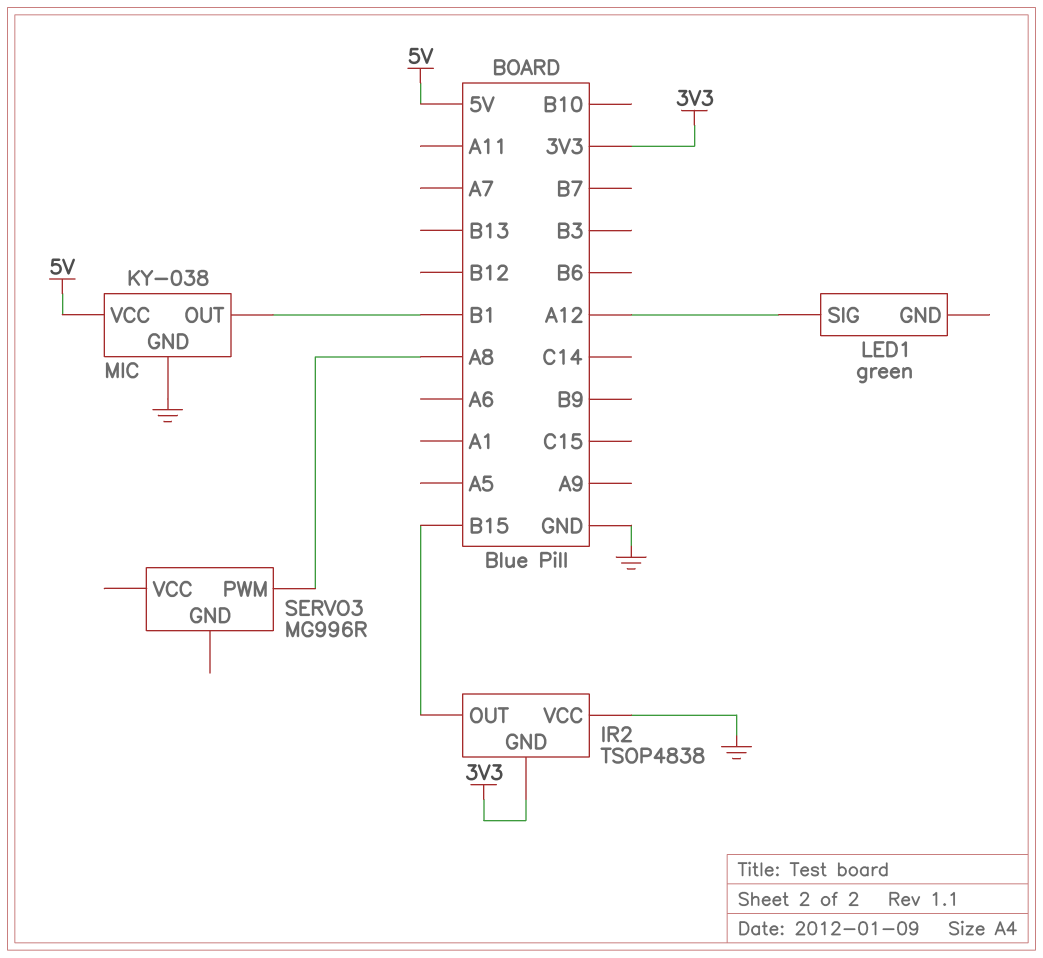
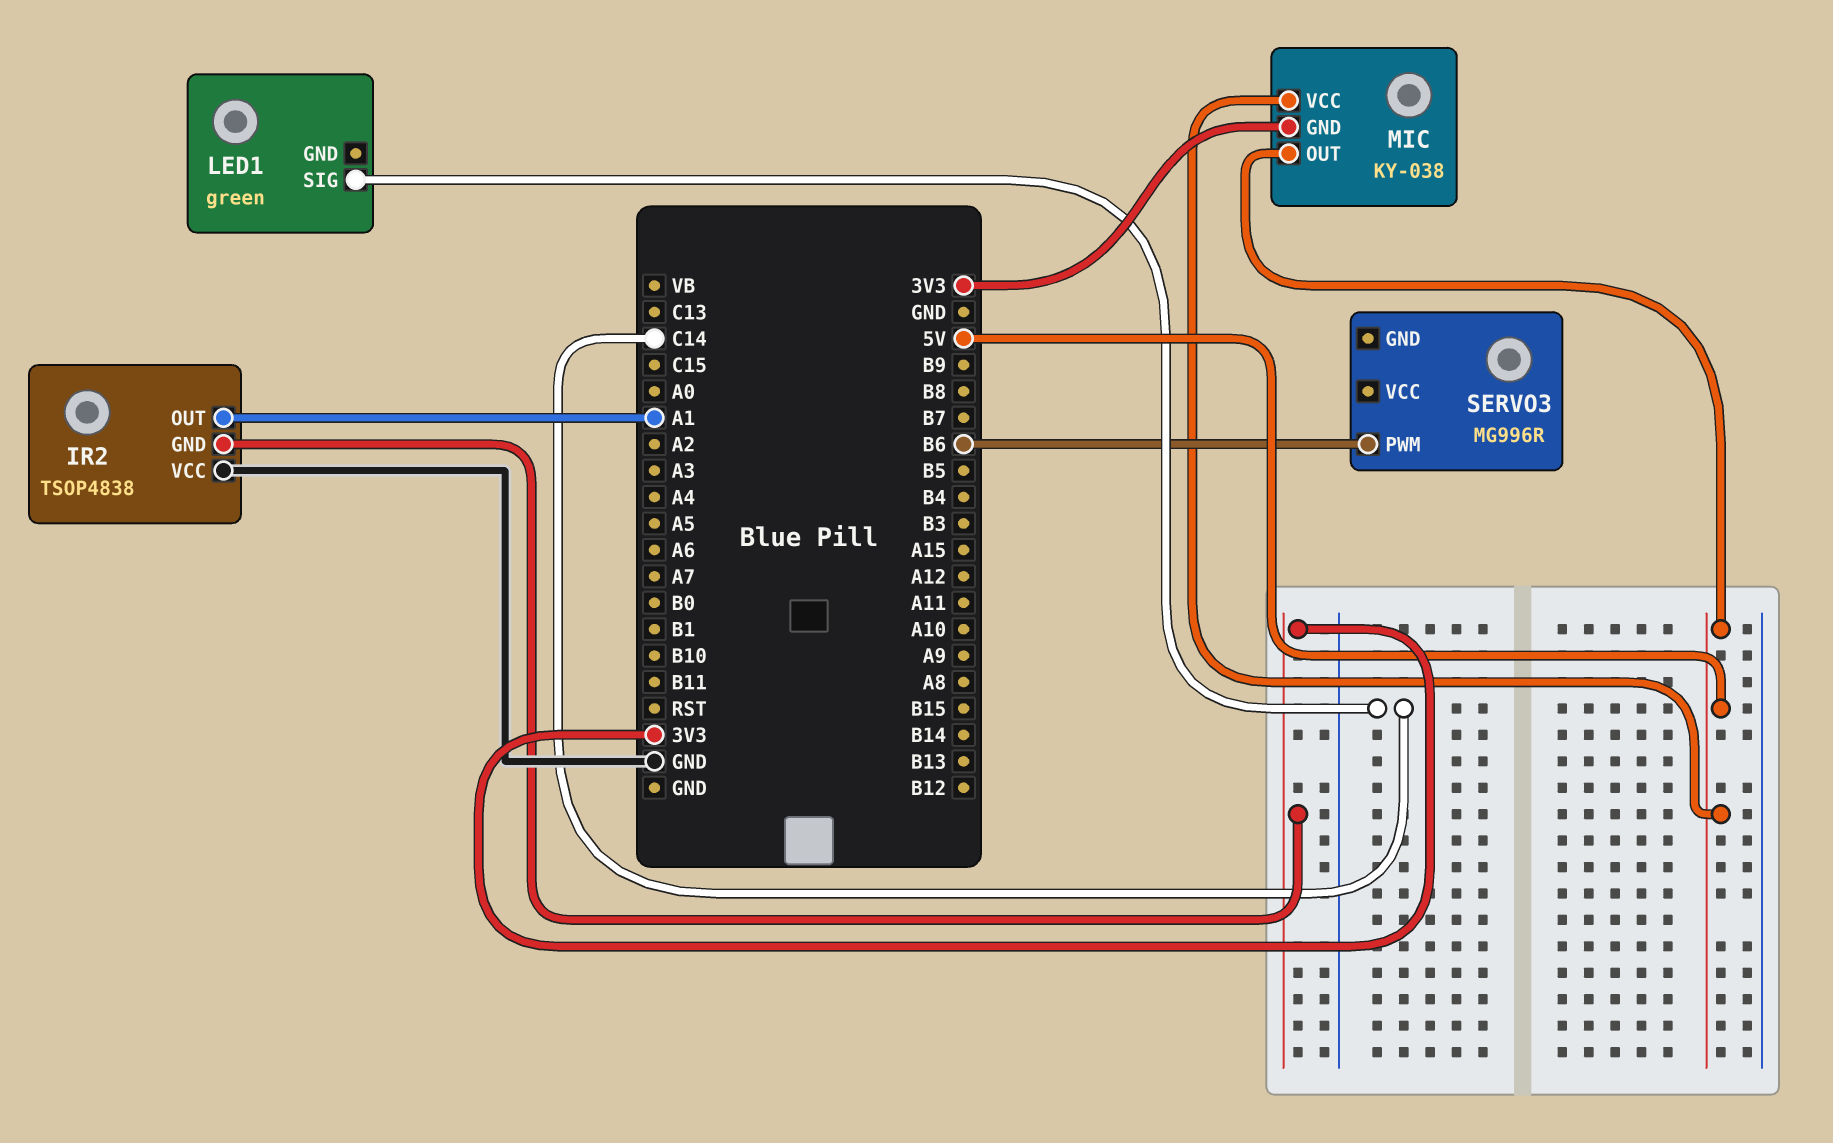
IR2 pin OUT: B15 -> A1
LED1 pin SIG: A12 -> C14
MIC pin GND: GND -> 3V3
MIC pin OUT: B1 -> 5V
SERVO3 pin PWM: A8 -> B6

